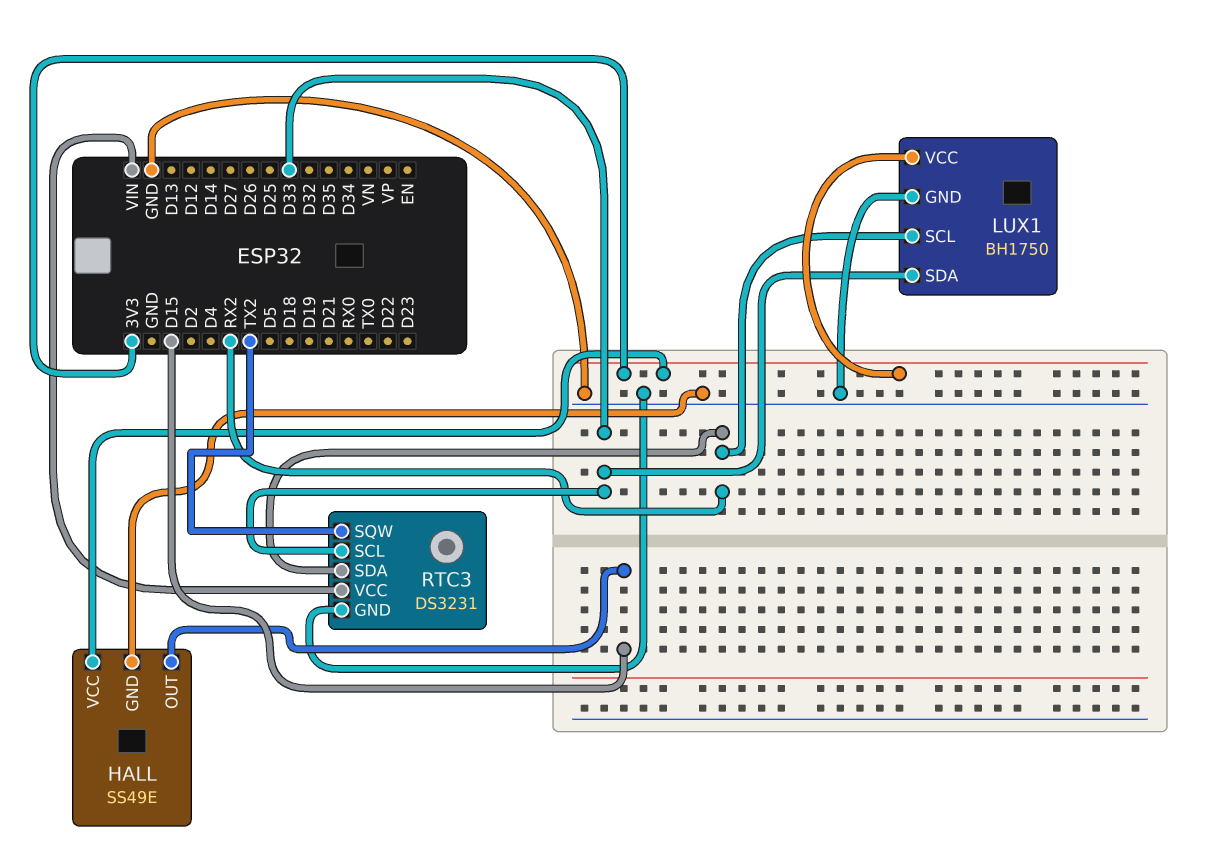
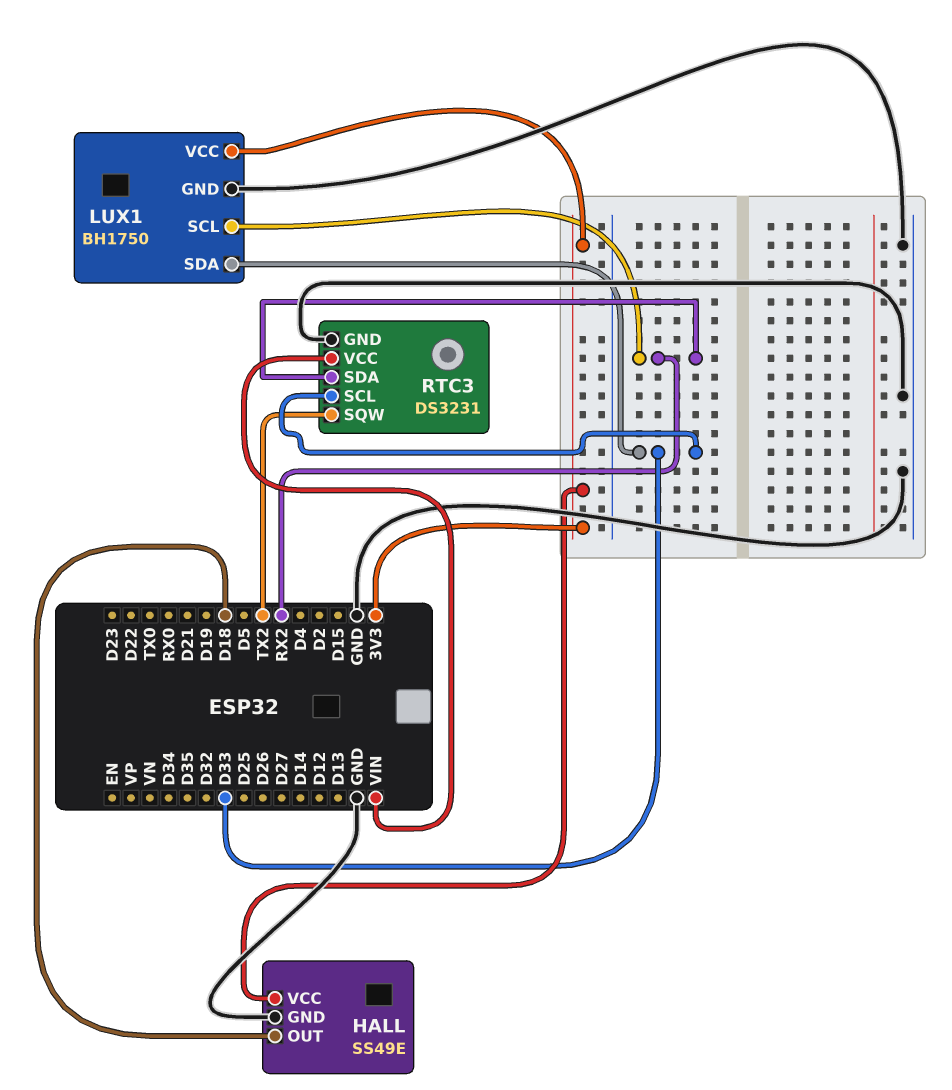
HALL pin OUT: D15 -> D18

